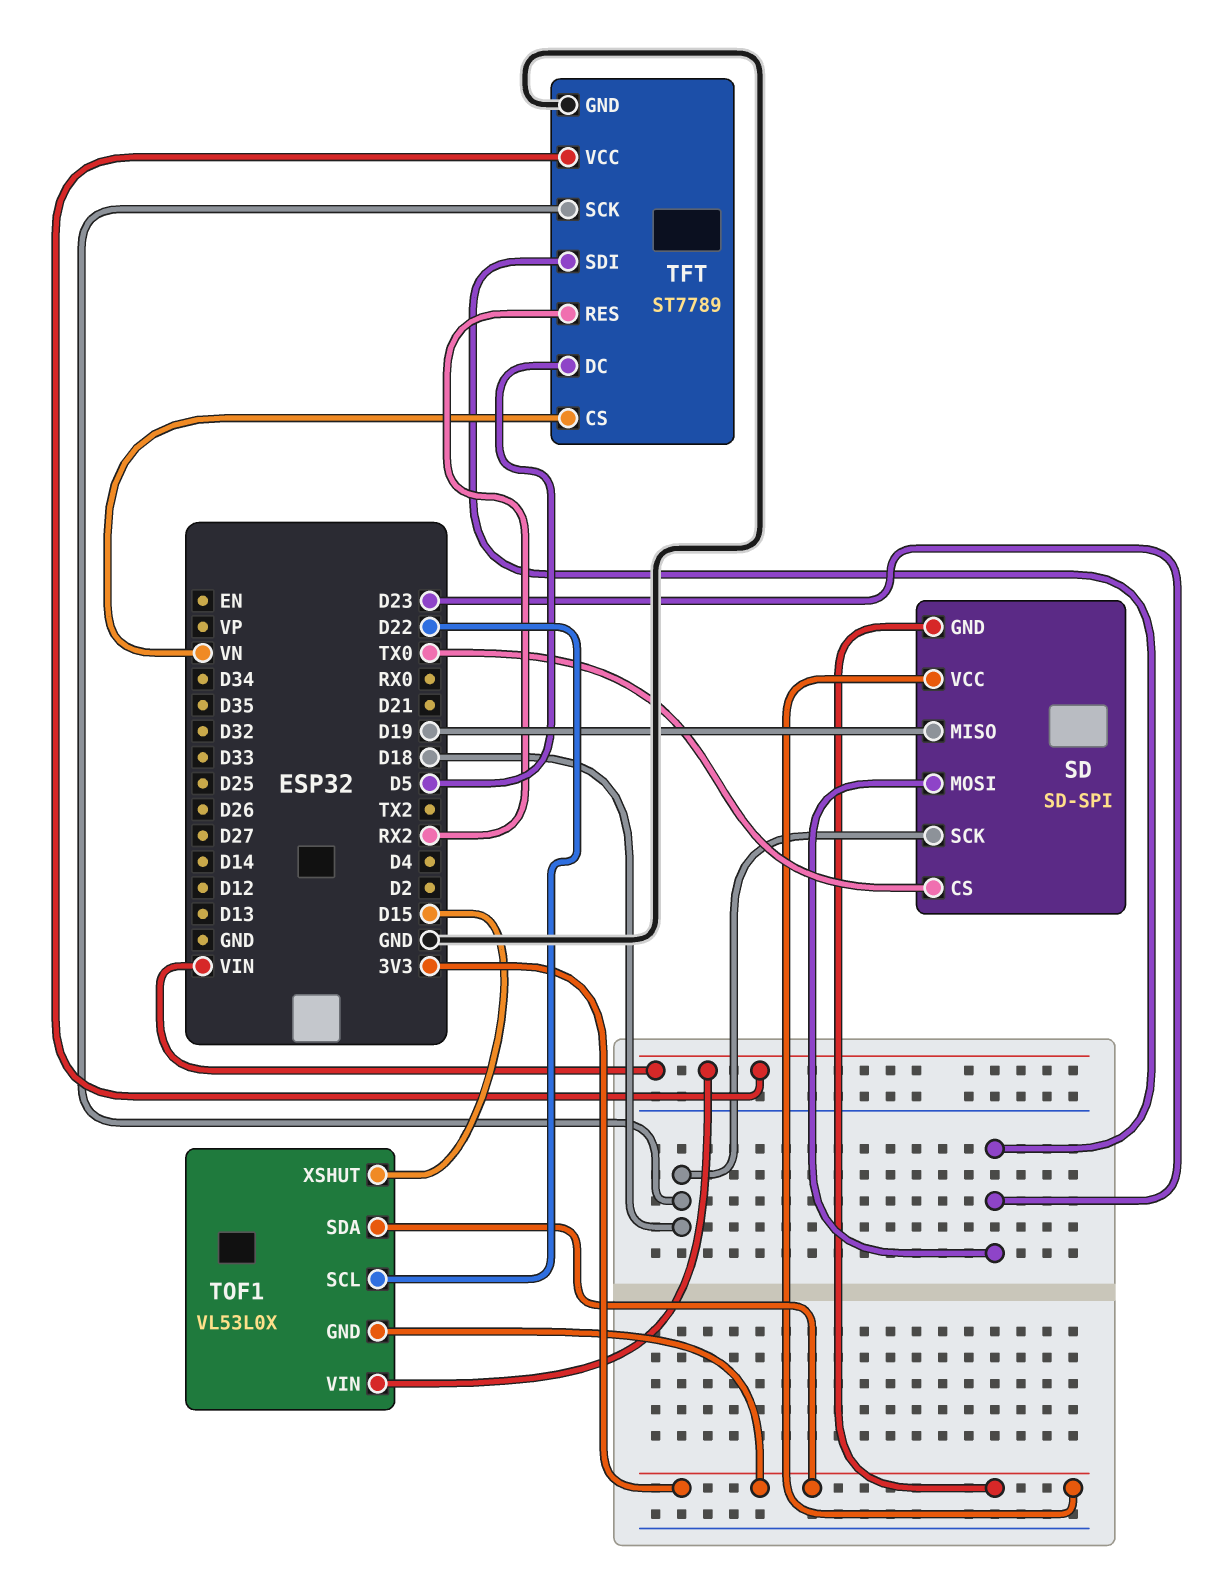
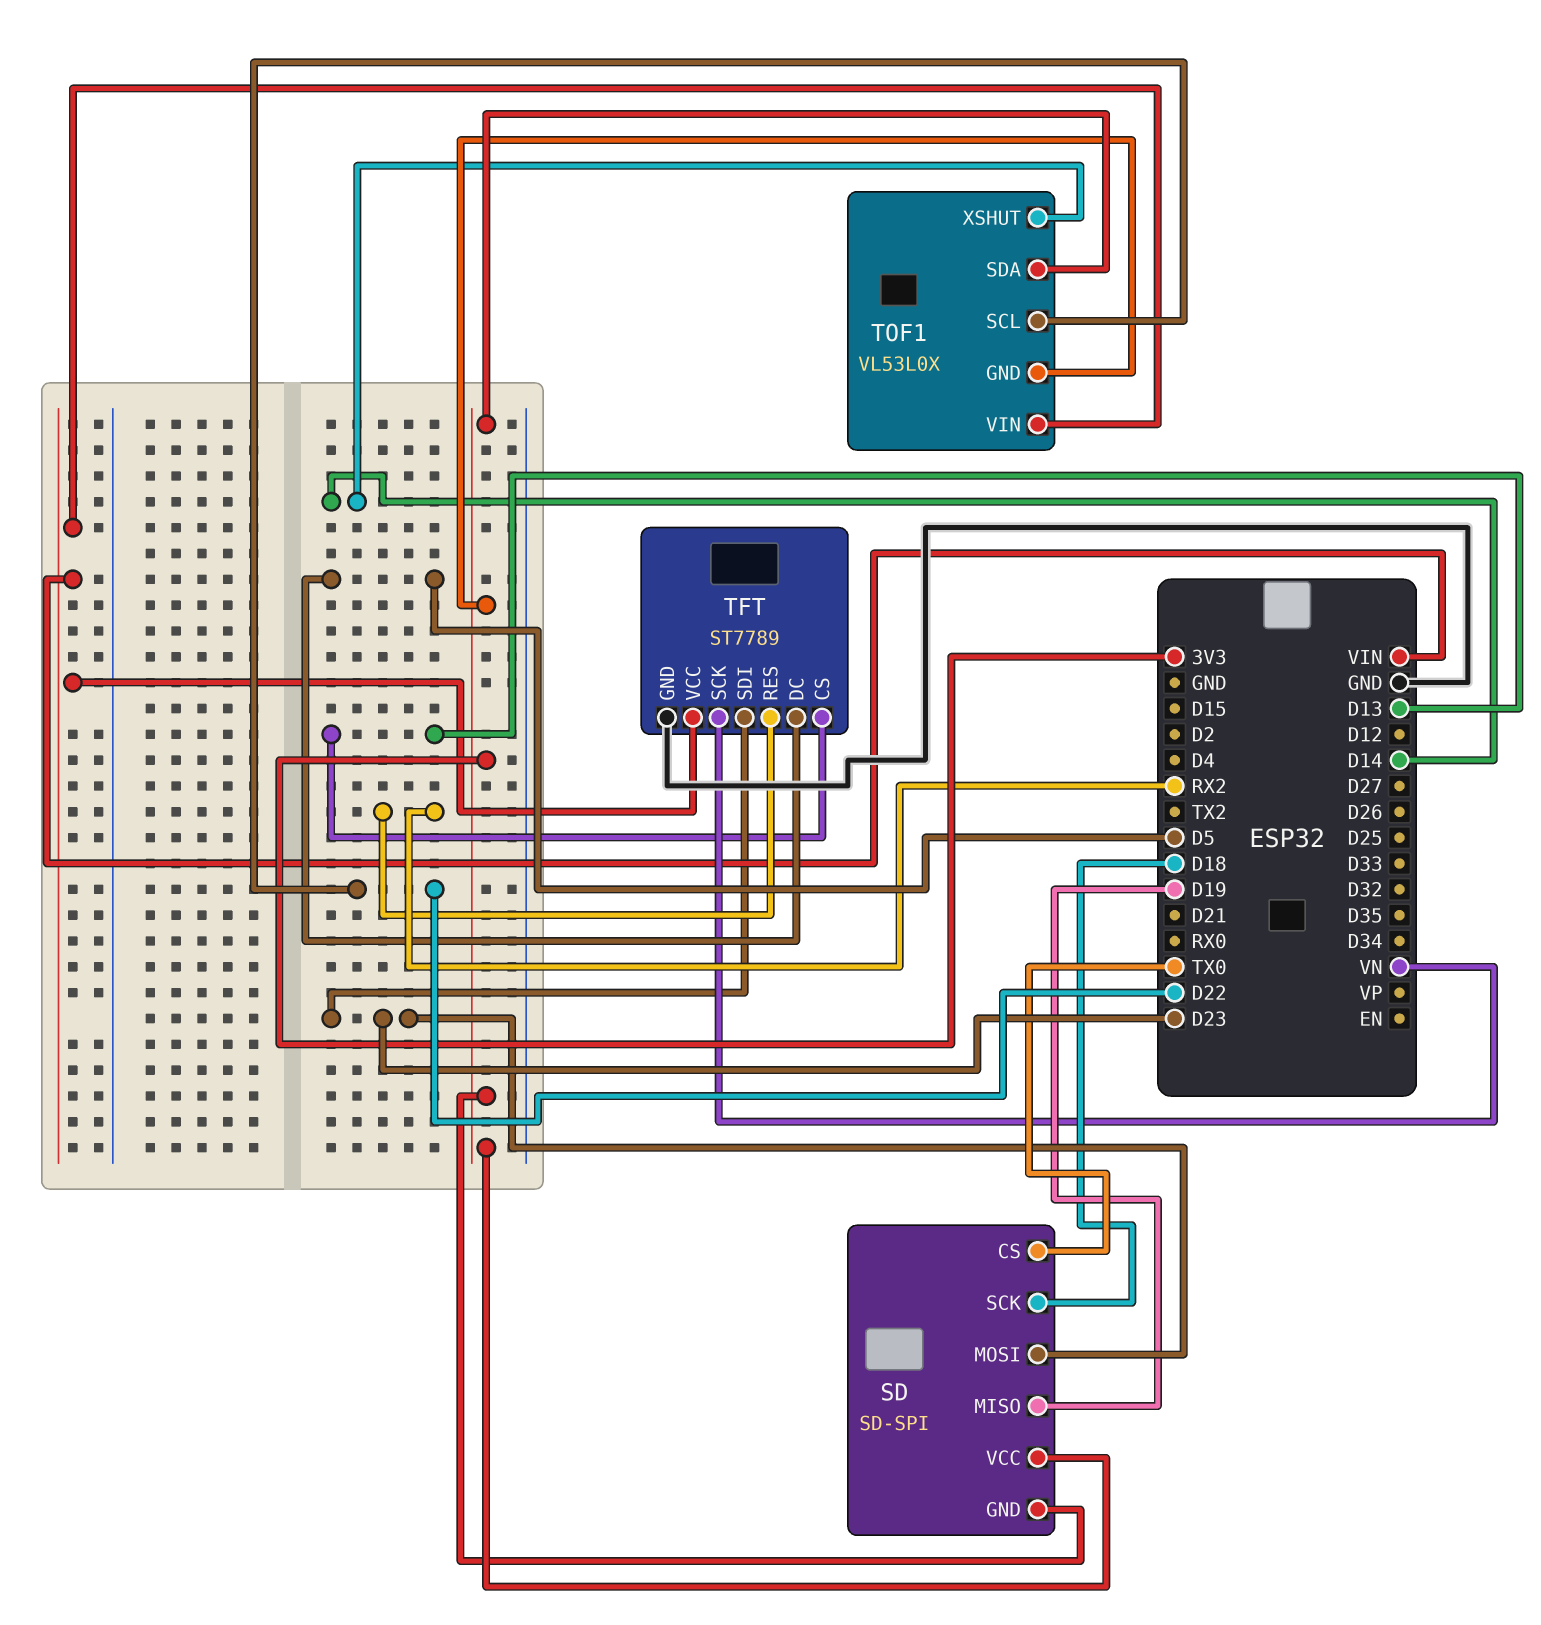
TFT pin CS: VN -> D13
TFT pin SCK: D18 -> VN
TOF1 pin XSHUT: D15 -> D14

